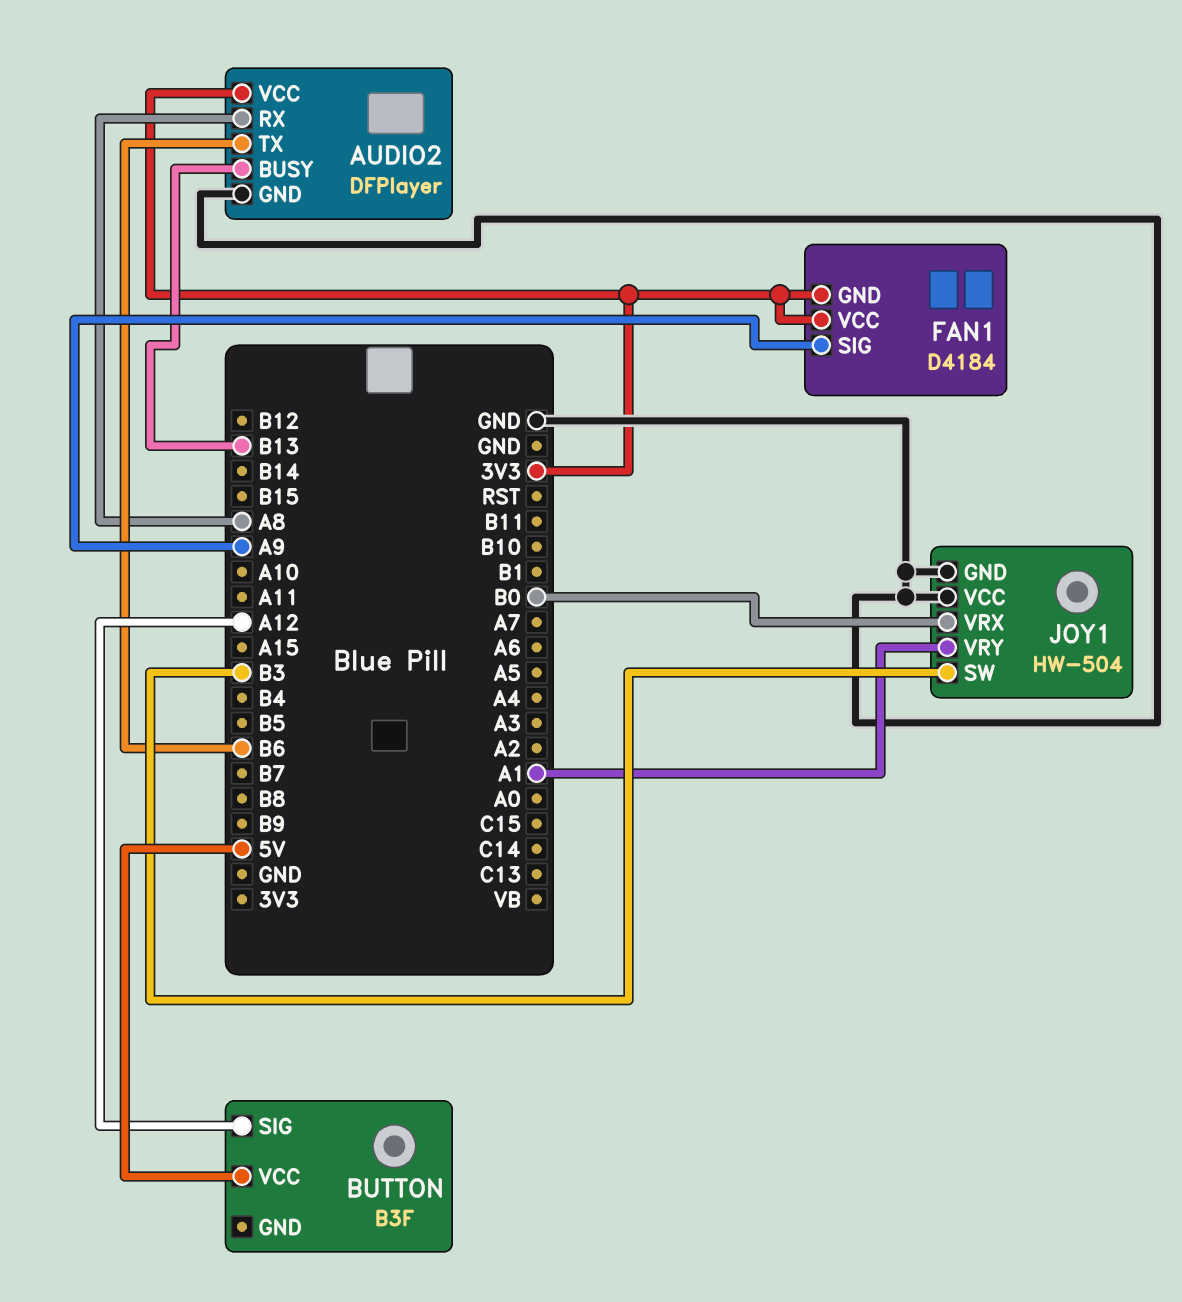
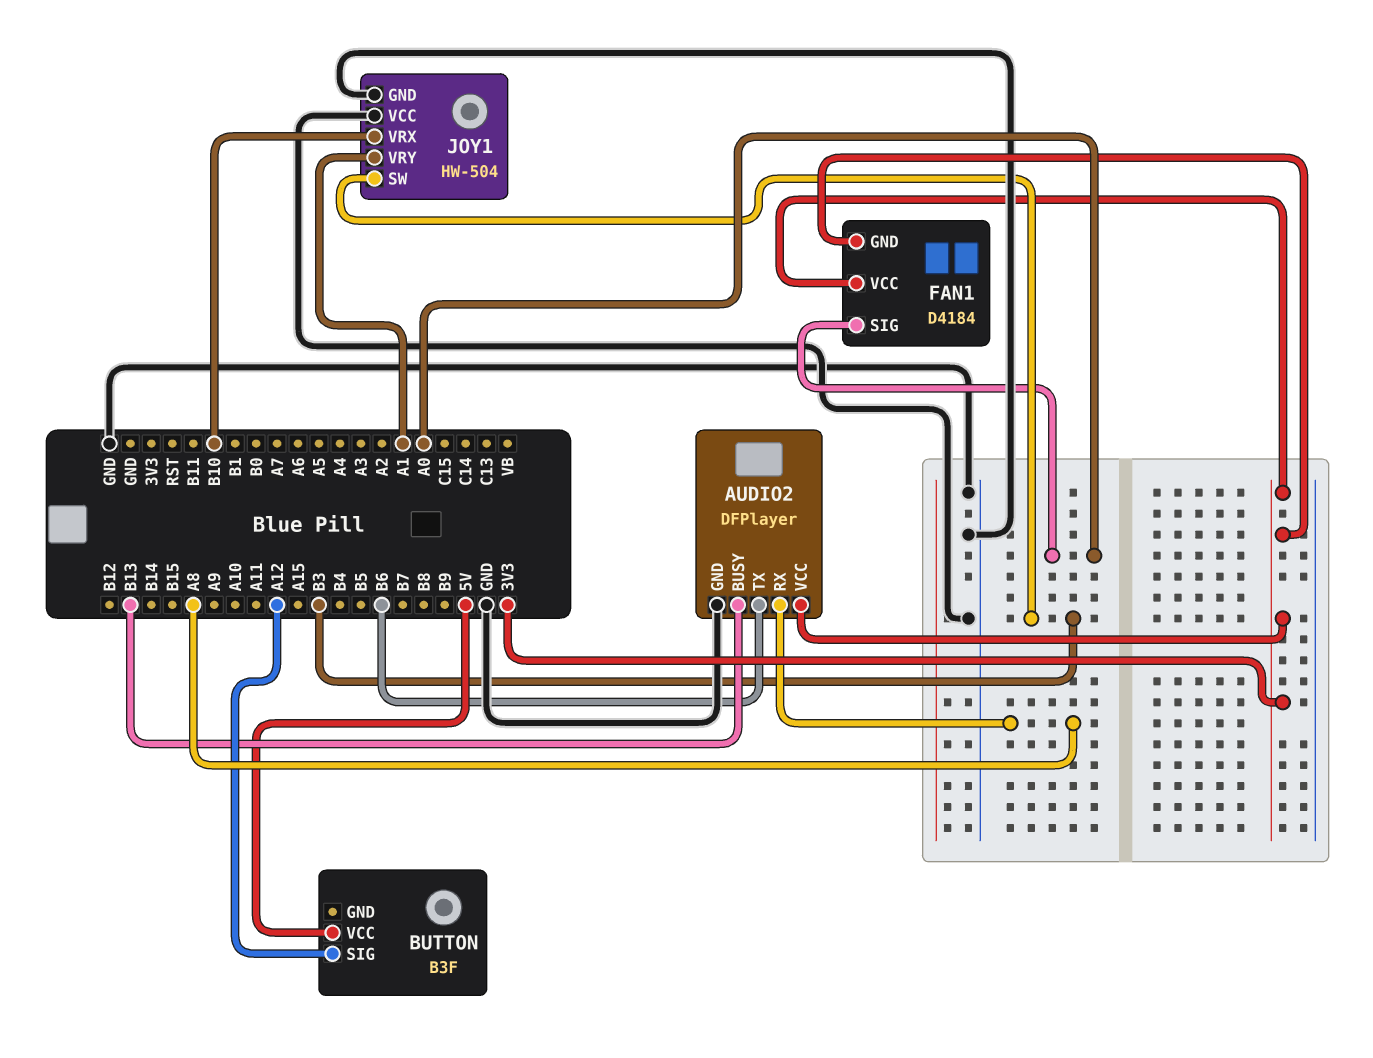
FAN1 pin SIG: A9 -> A0
JOY1 pin VRX: B0 -> B10

